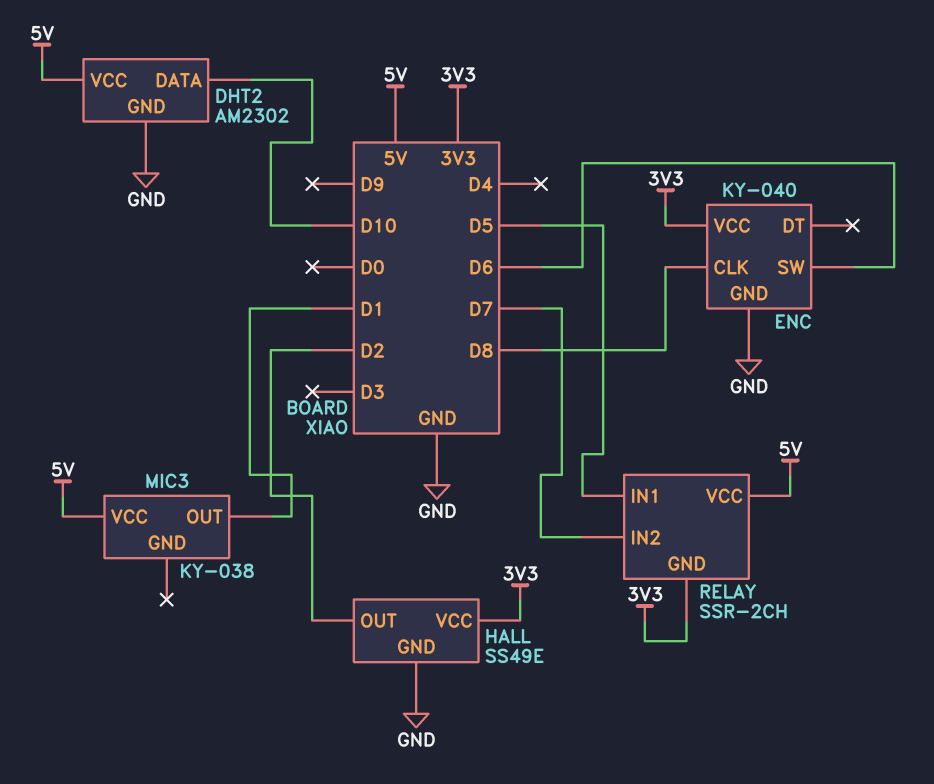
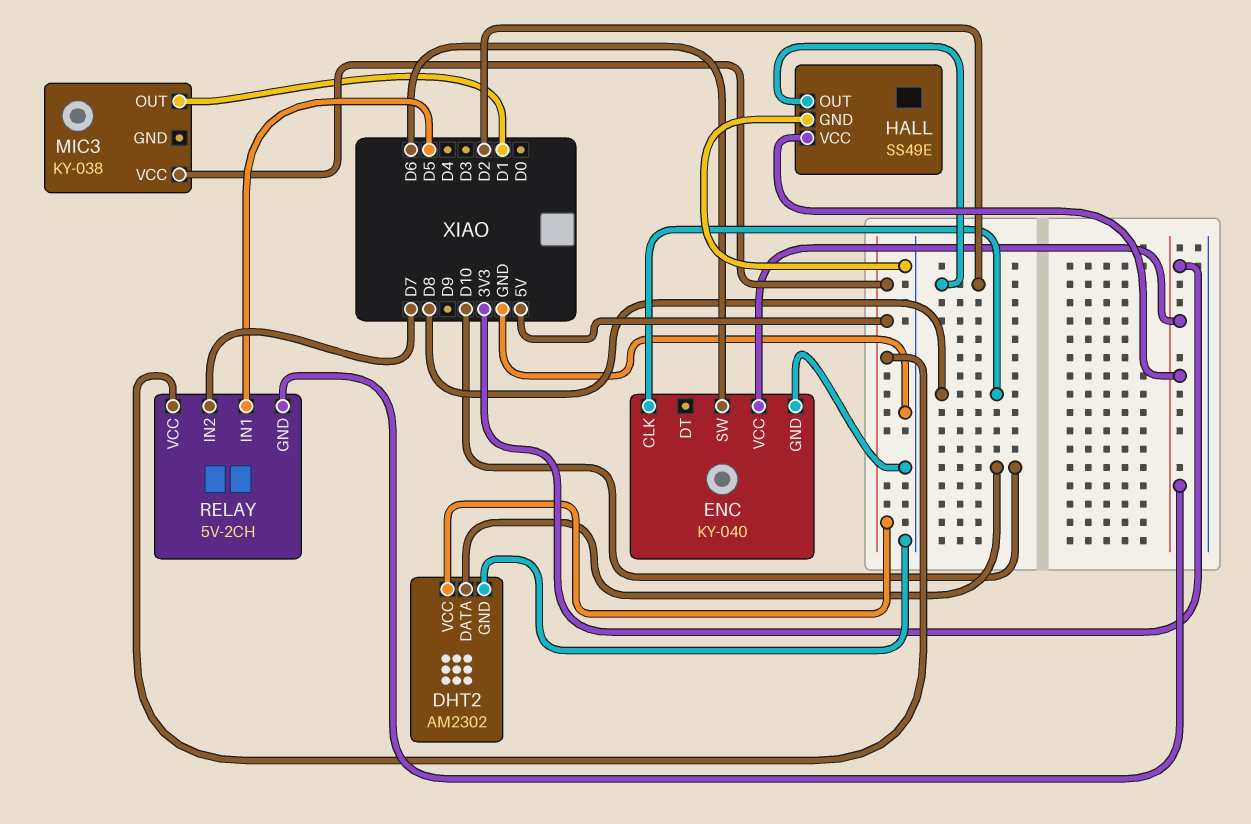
RELAY: SSR-2CH -> 5V-2CH

